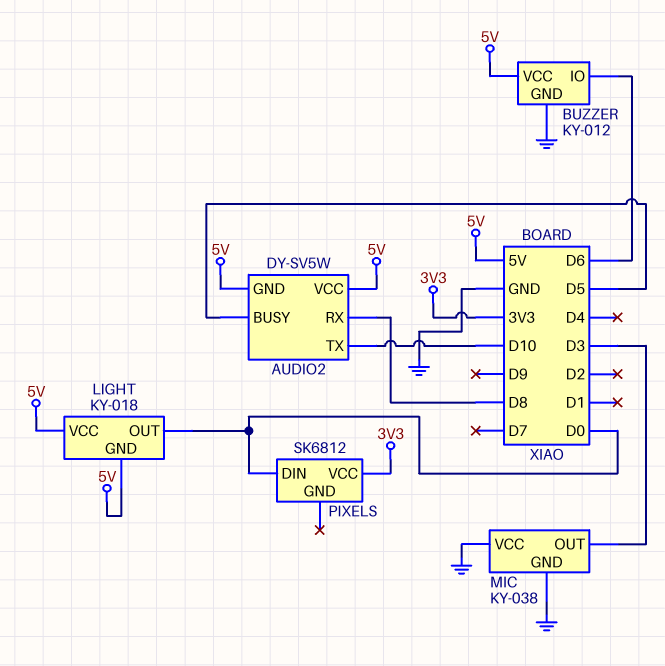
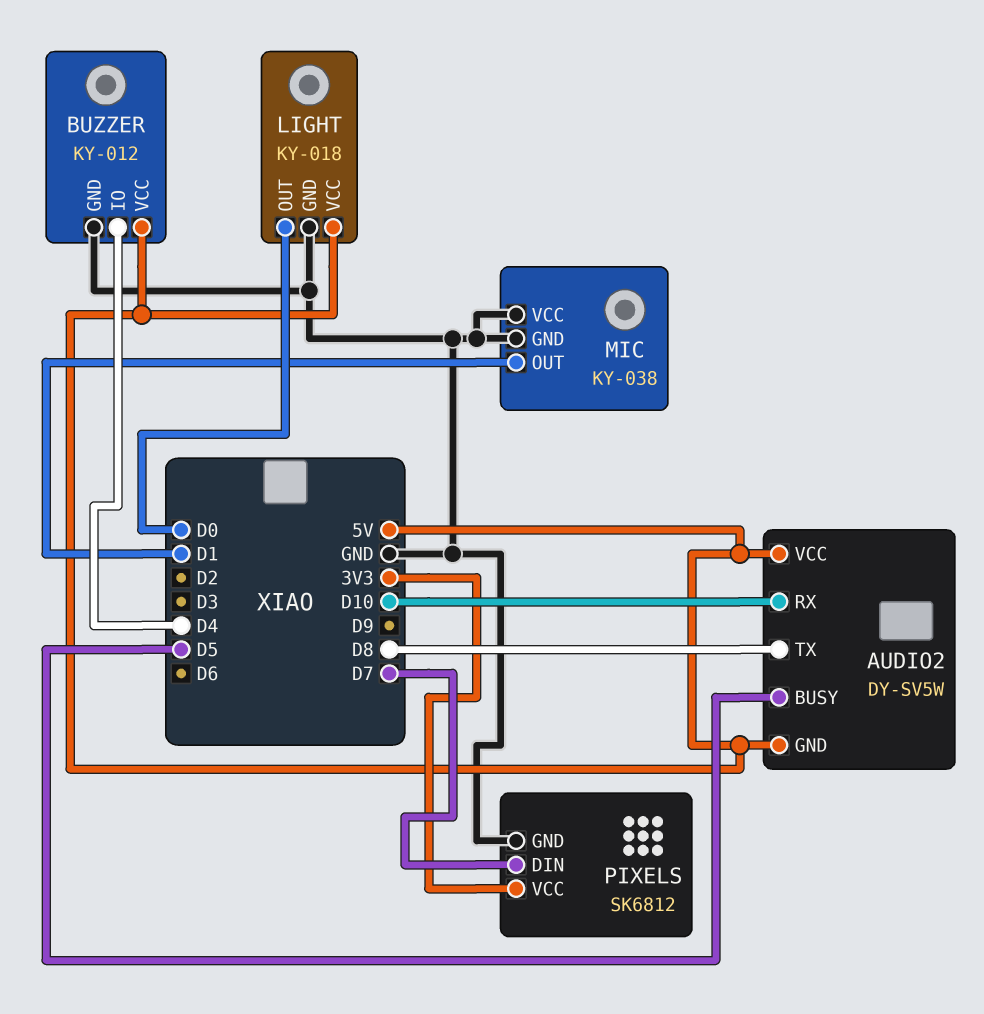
AUDIO2 pin RX: D8 -> D10
AUDIO2 pin TX: D10 -> D8
BUZZER pin IO: D6 -> D4
LIGHT pin GND: 5V -> GND
MIC pin OUT: D3 -> D1
PIXELS pin DIN: D0 -> D7
PIXELS pin GND: none -> GND

